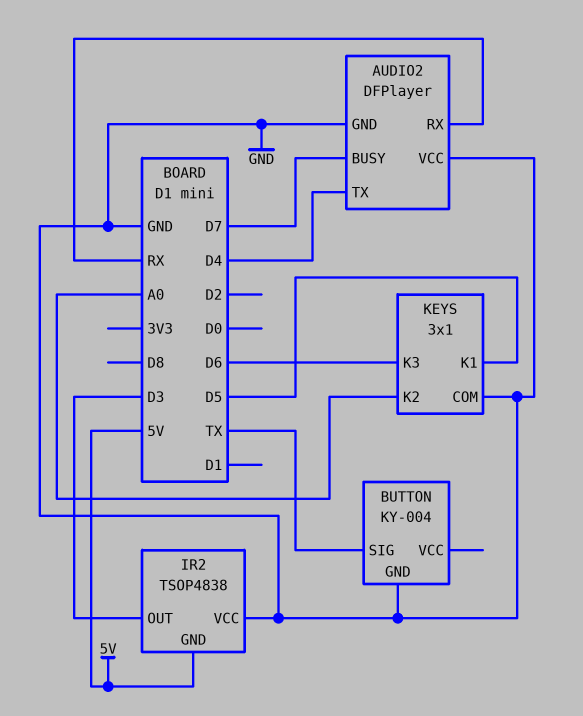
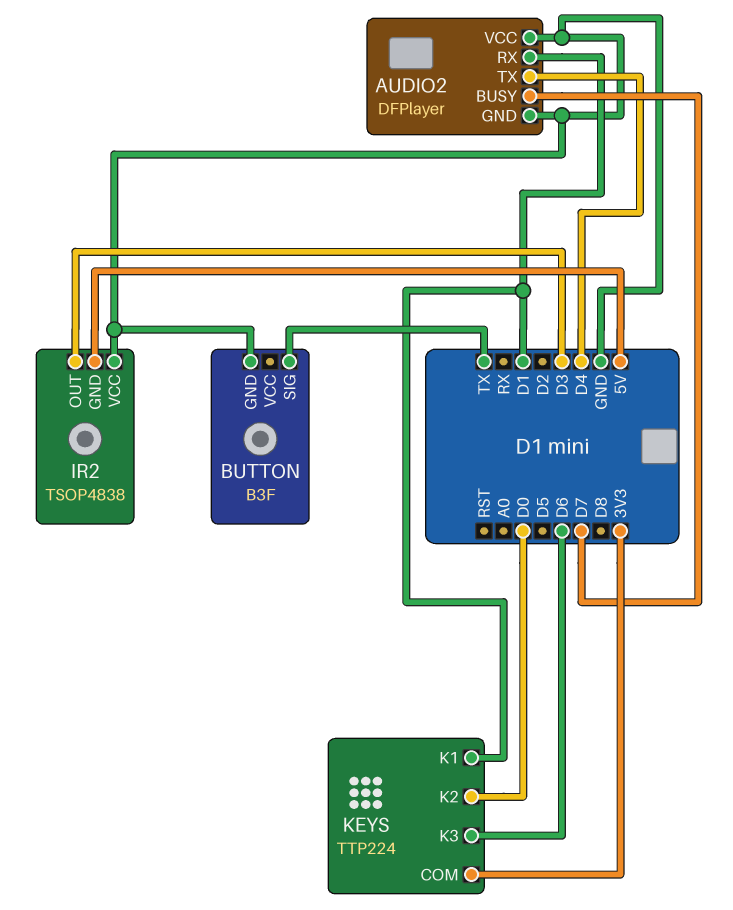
AUDIO2 pin RX: RX -> D1
BUTTON: KY-004 -> B3F
KEYS: 3x1 -> TTP224
KEYS pin COM: GND -> 3V3
KEYS pin K1: D5 -> D1
KEYS pin K2: A0 -> D0

